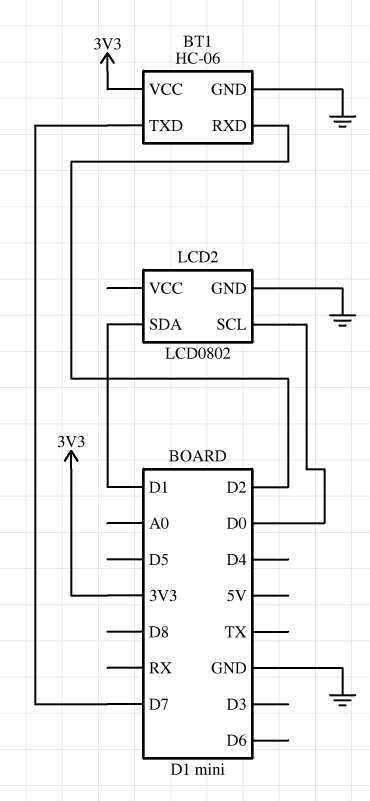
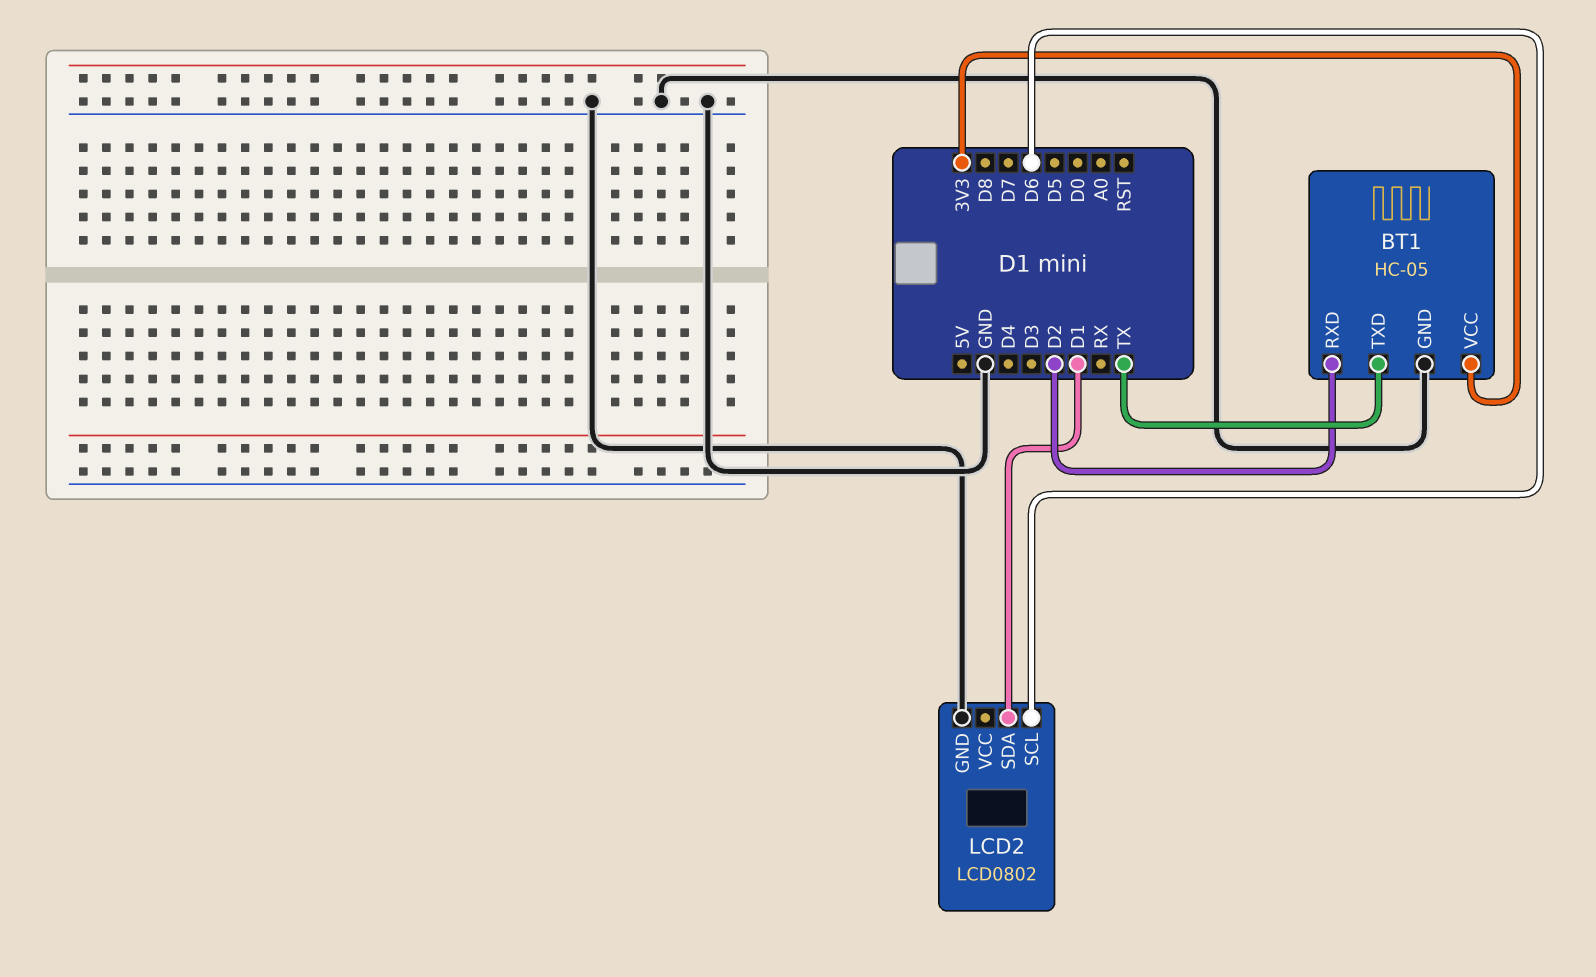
BT1: HC-06 -> HC-05
BT1 pin TXD: D7 -> TX
LCD2 pin SCL: D0 -> D6

